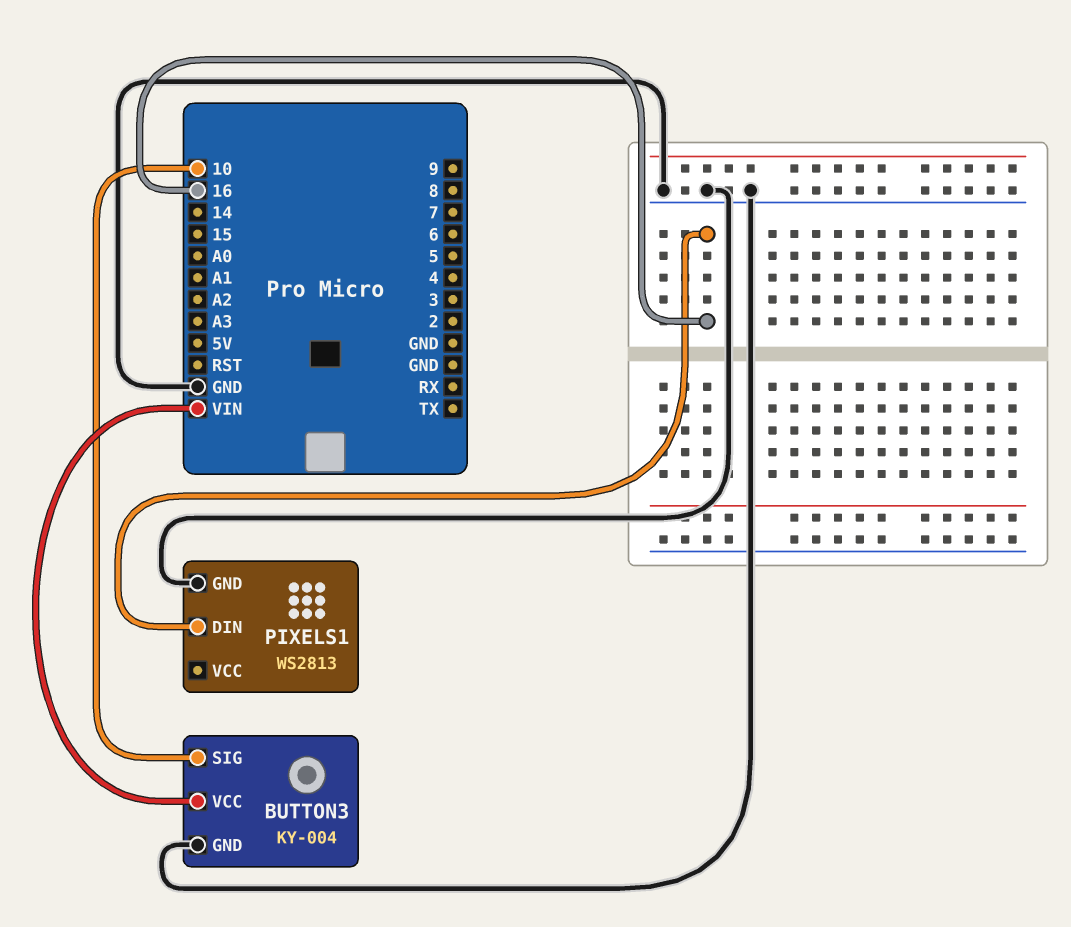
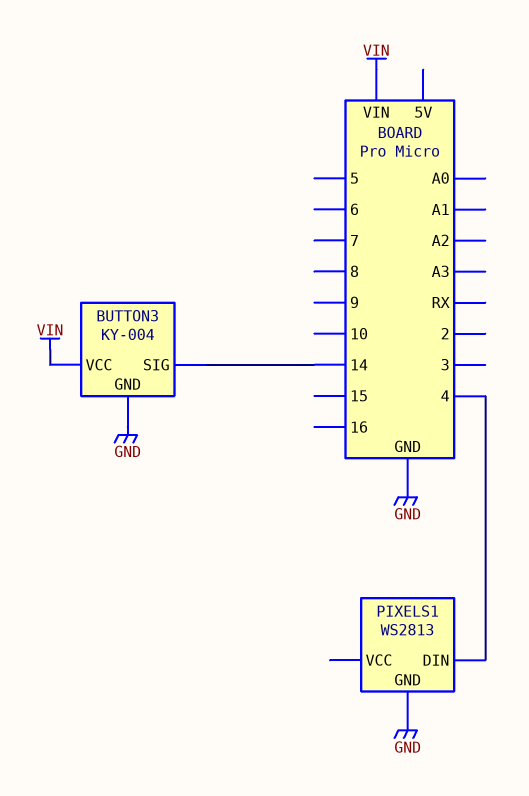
BUTTON3 pin SIG: 10 -> 14
PIXELS1 pin DIN: 16 -> 4

